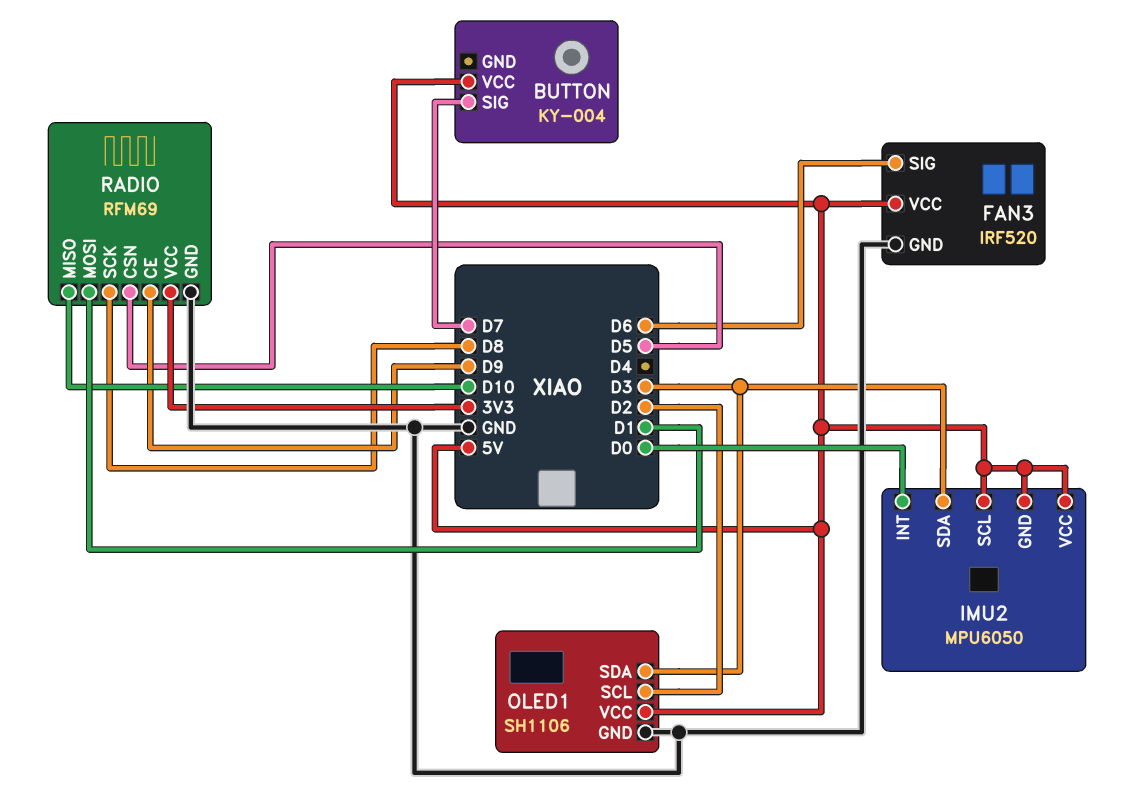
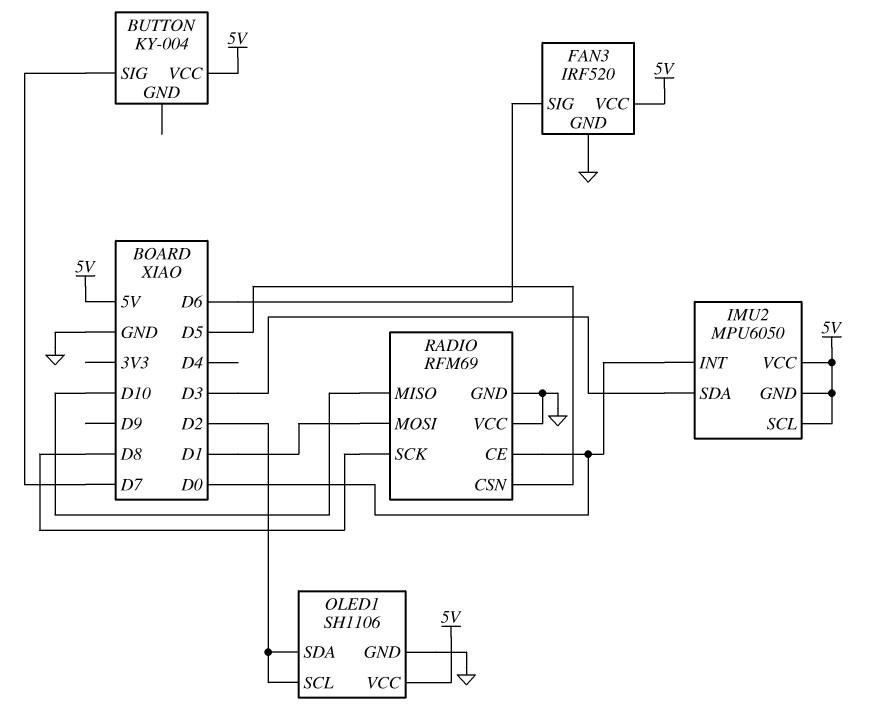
OLED1 pin SDA: D3 -> D2
RADIO pin CE: D9 -> D0
RADIO pin VCC: 3V3 -> GND

